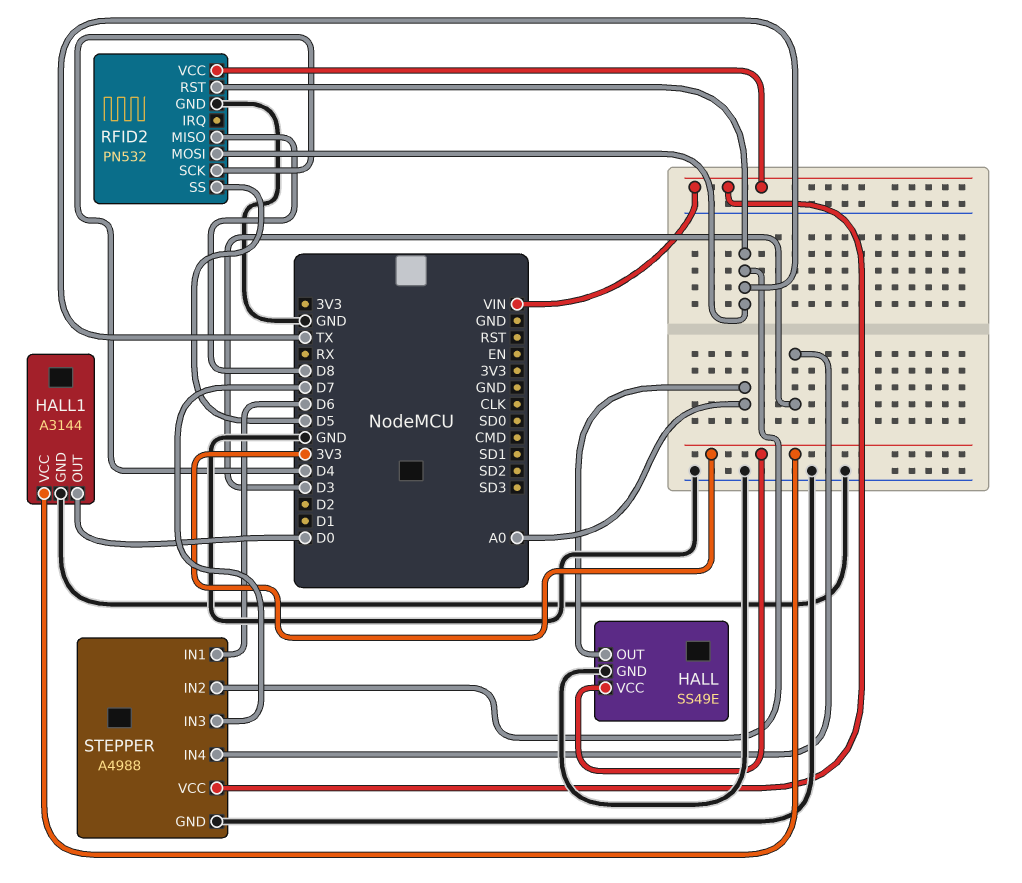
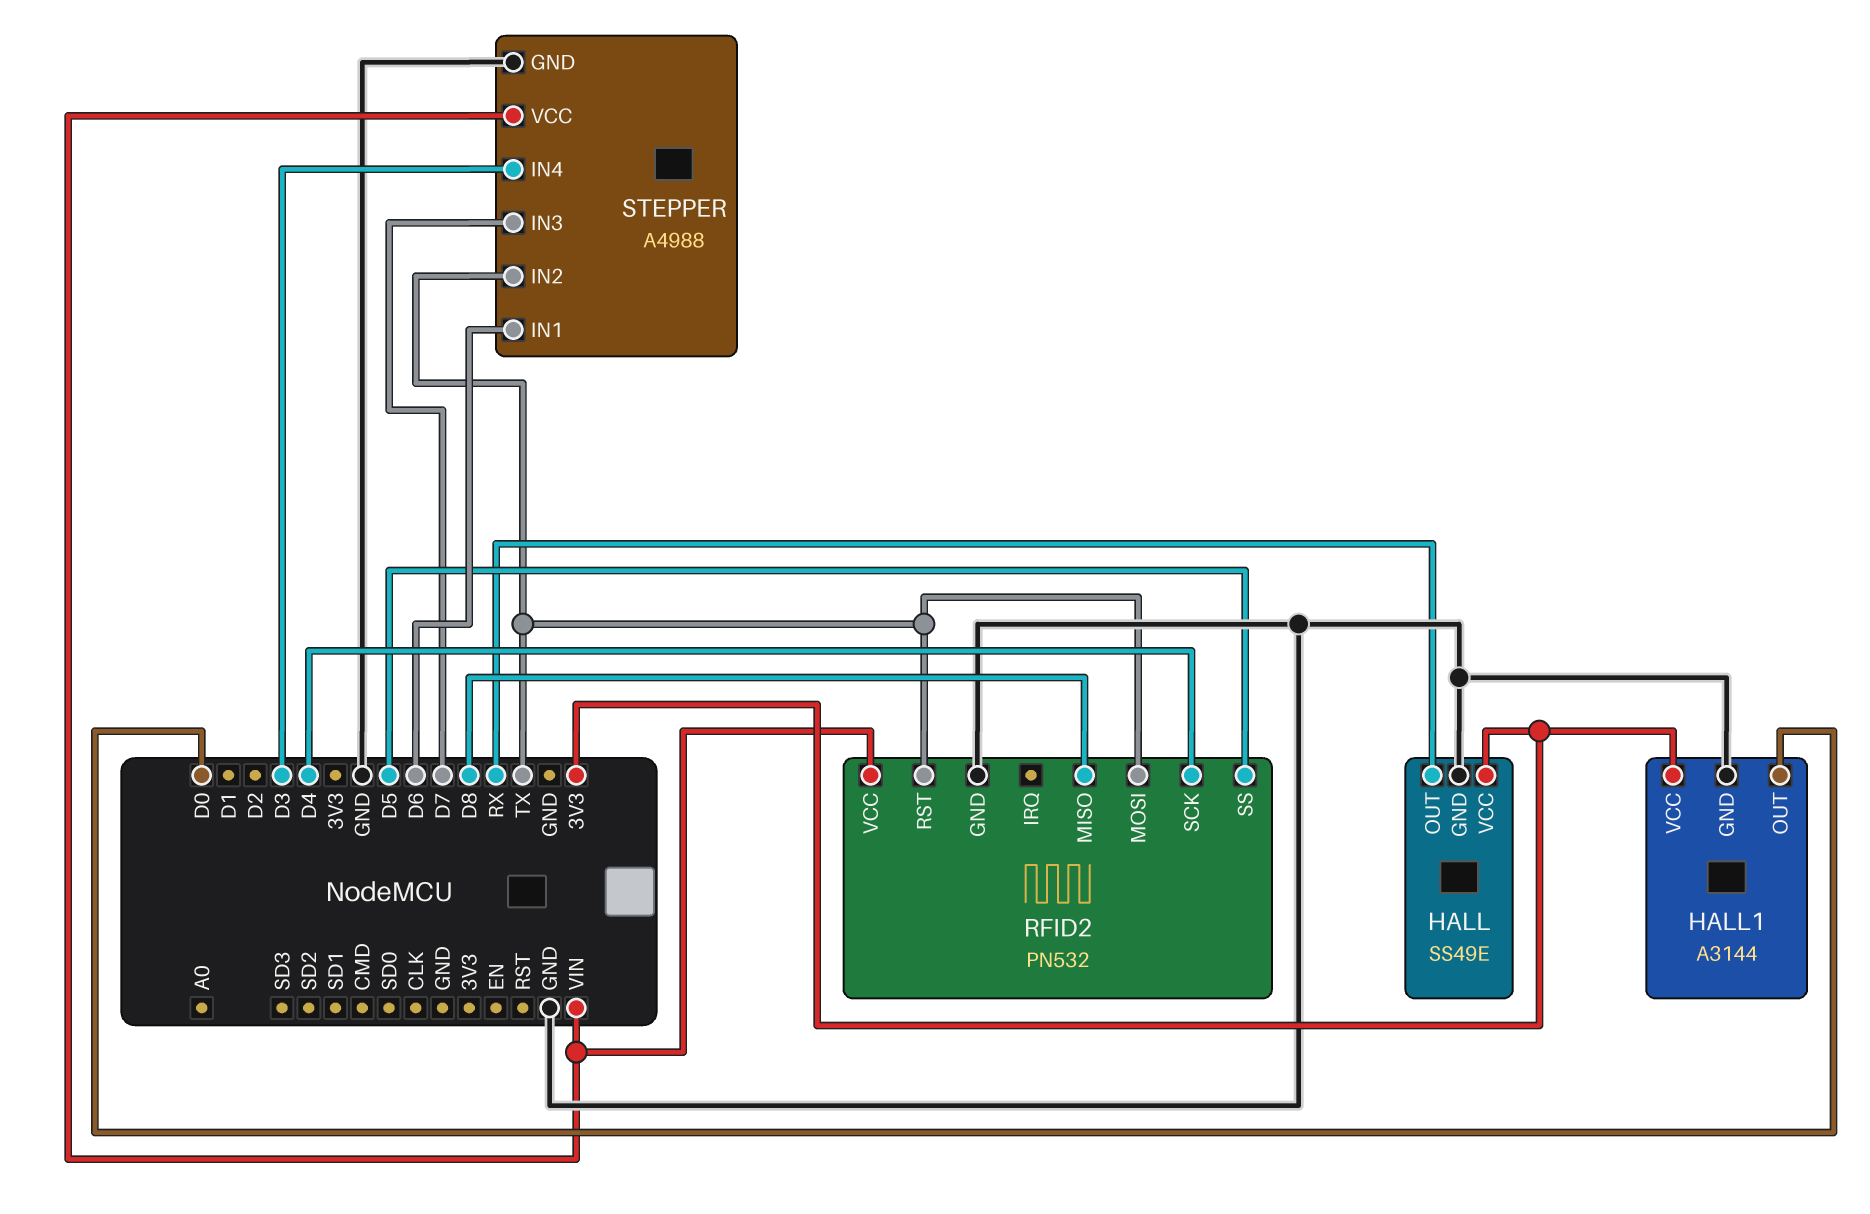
HALL pin OUT: A0 -> RX

